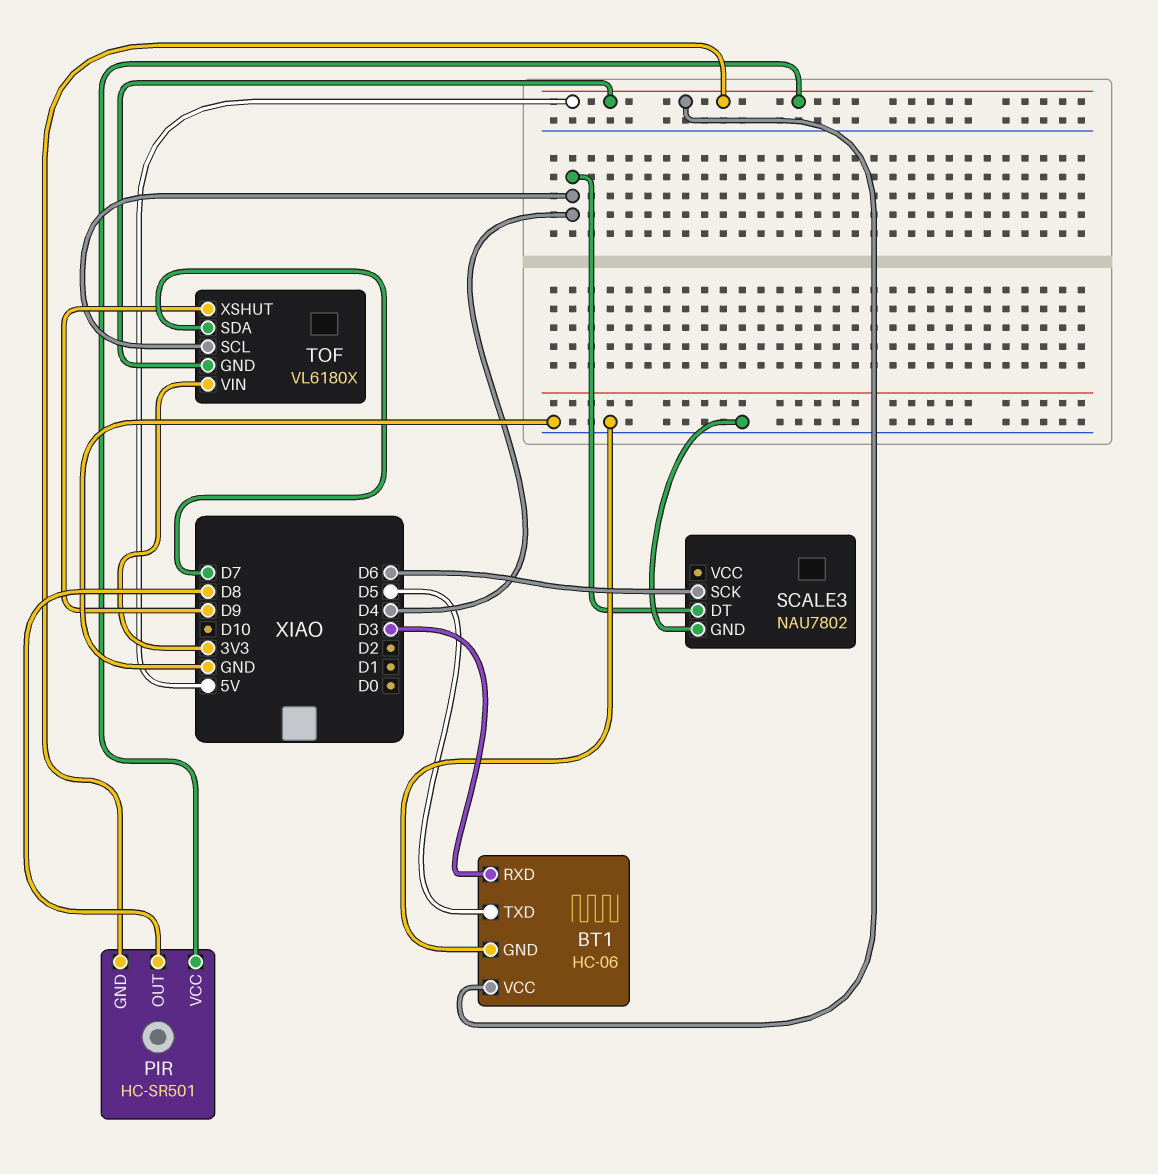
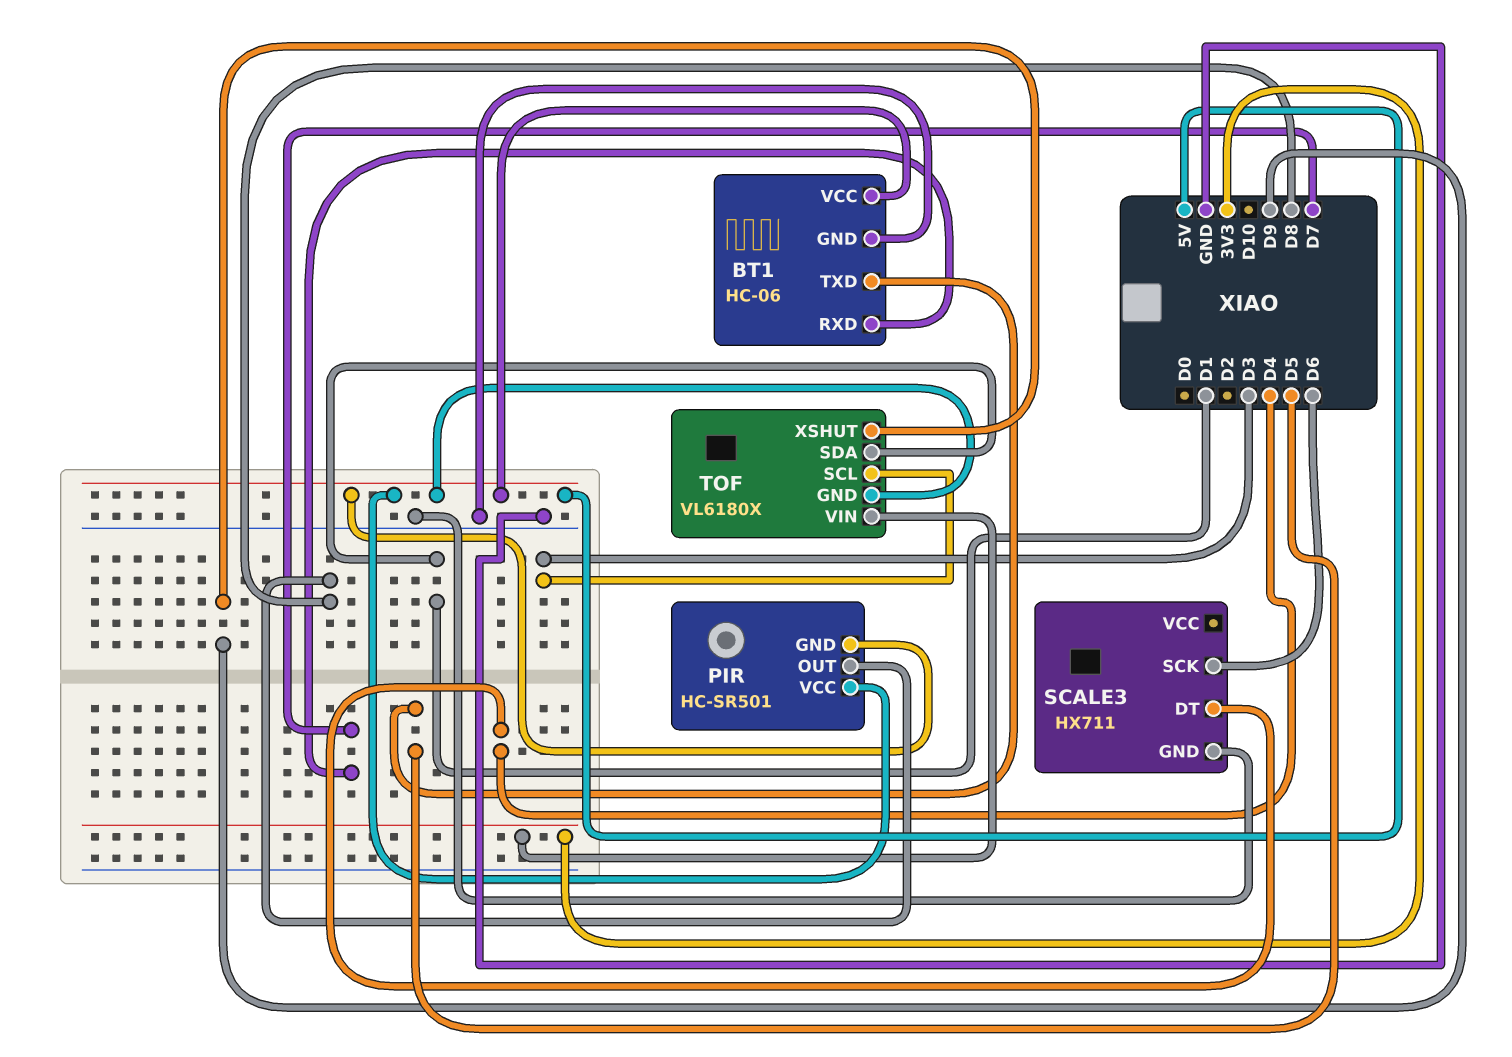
BT1 pin RXD: D3 -> D7
SCALE3: NAU7802 -> HX711
TOF pin SCL: D4 -> D3
TOF pin SDA: D7 -> D1

